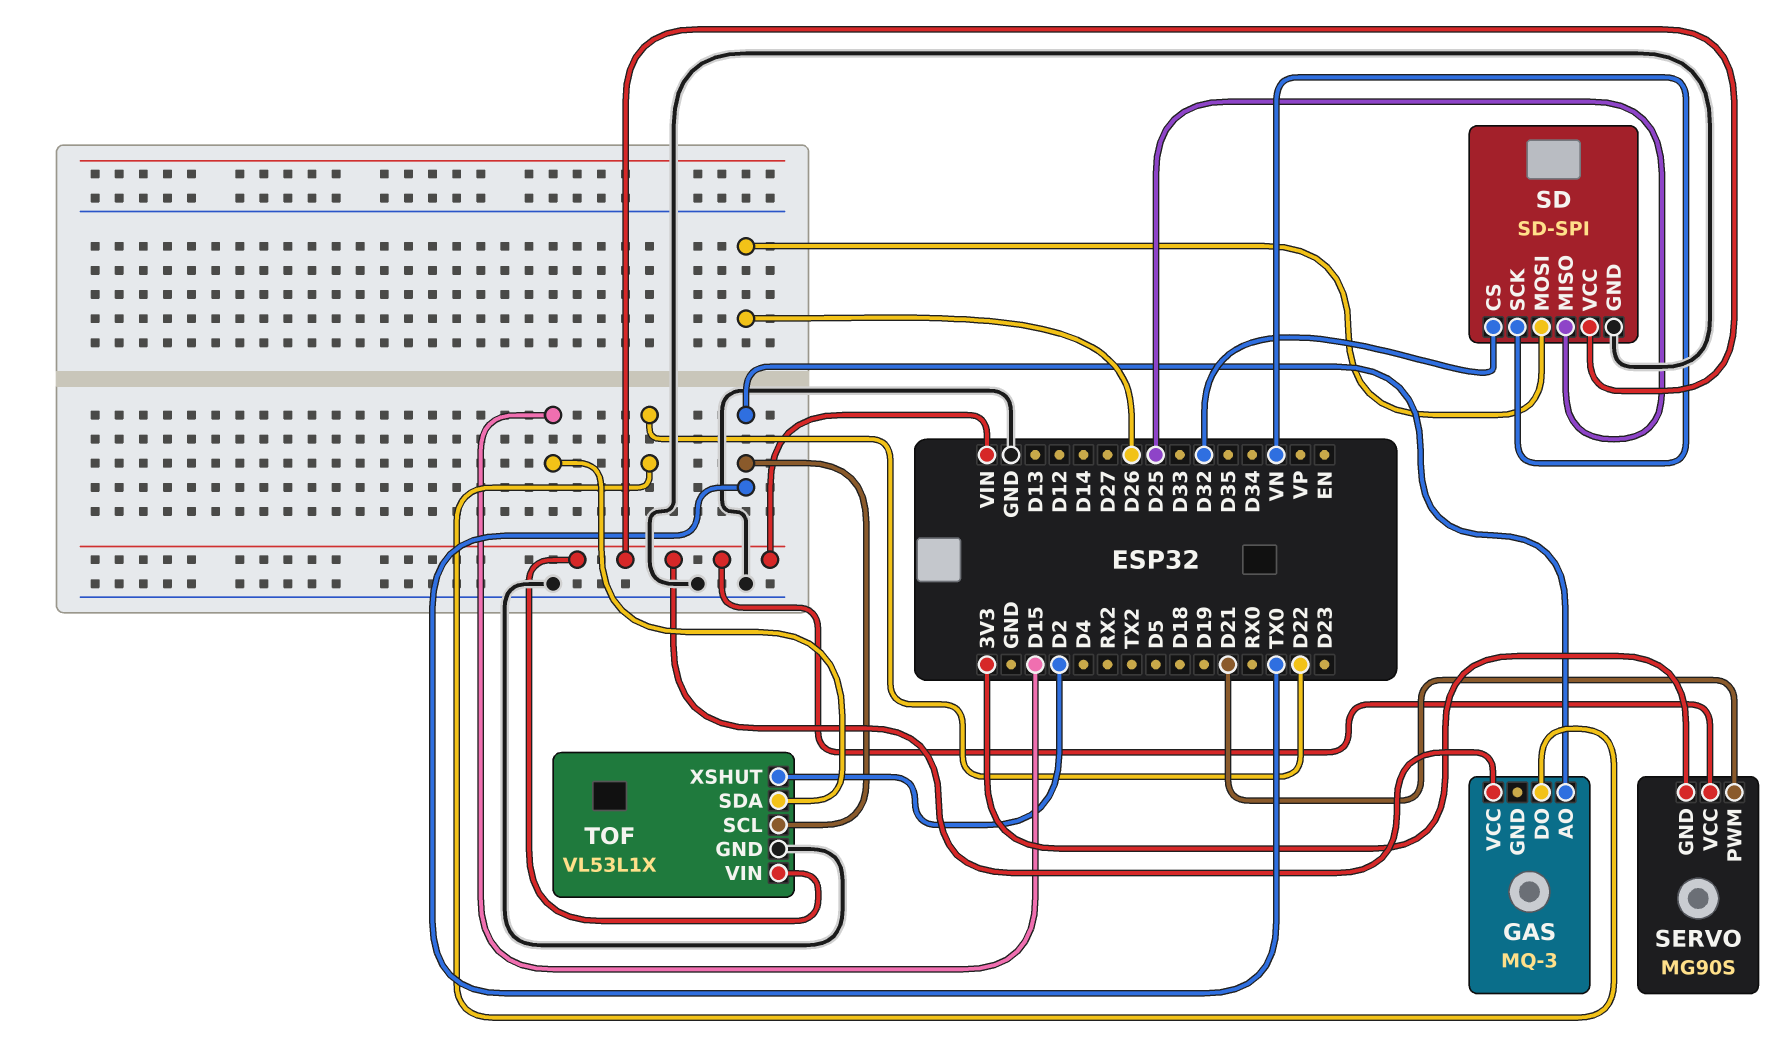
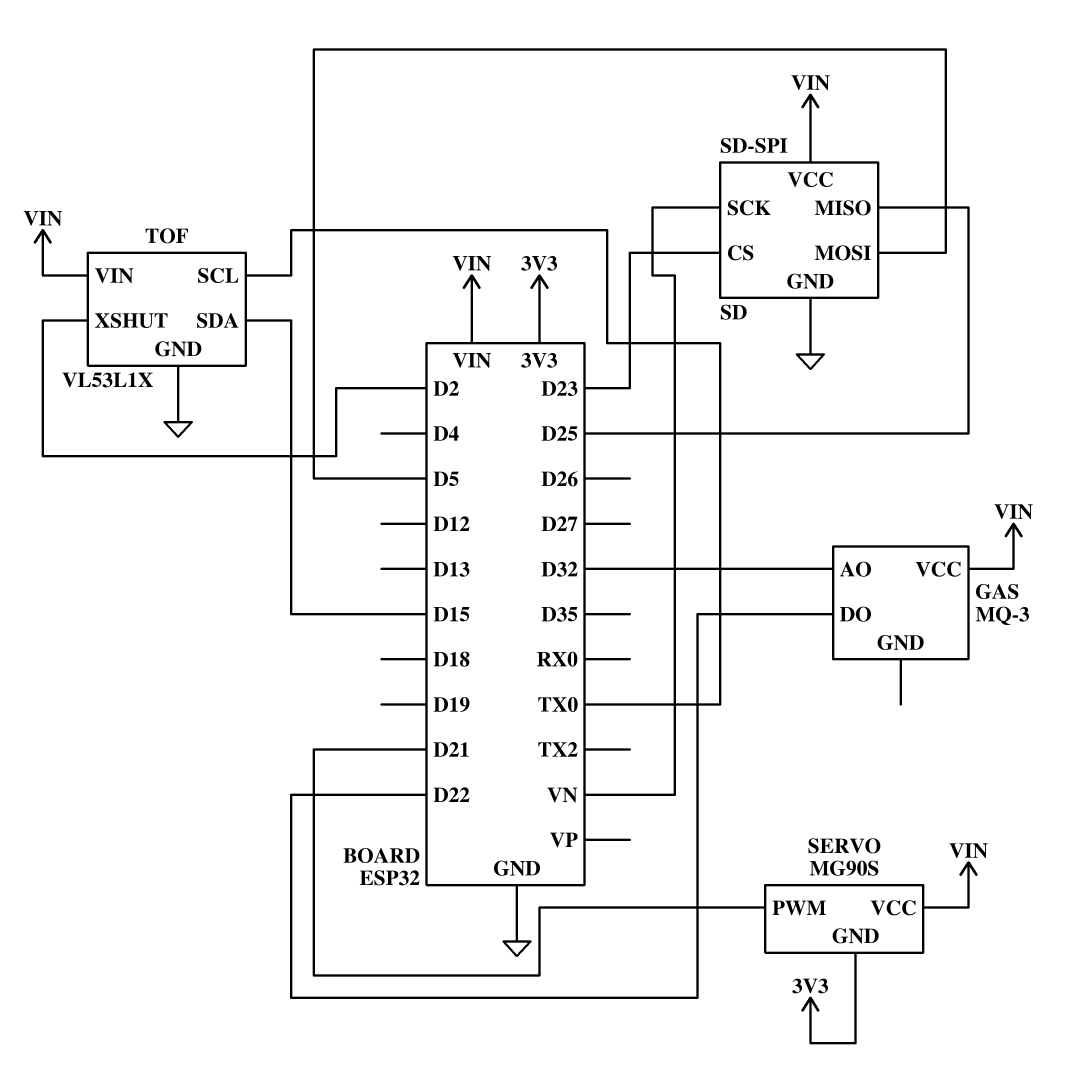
GAS pin AO: TX0 -> D32
SD pin CS: D32 -> D23
SD pin MOSI: D26 -> D5

